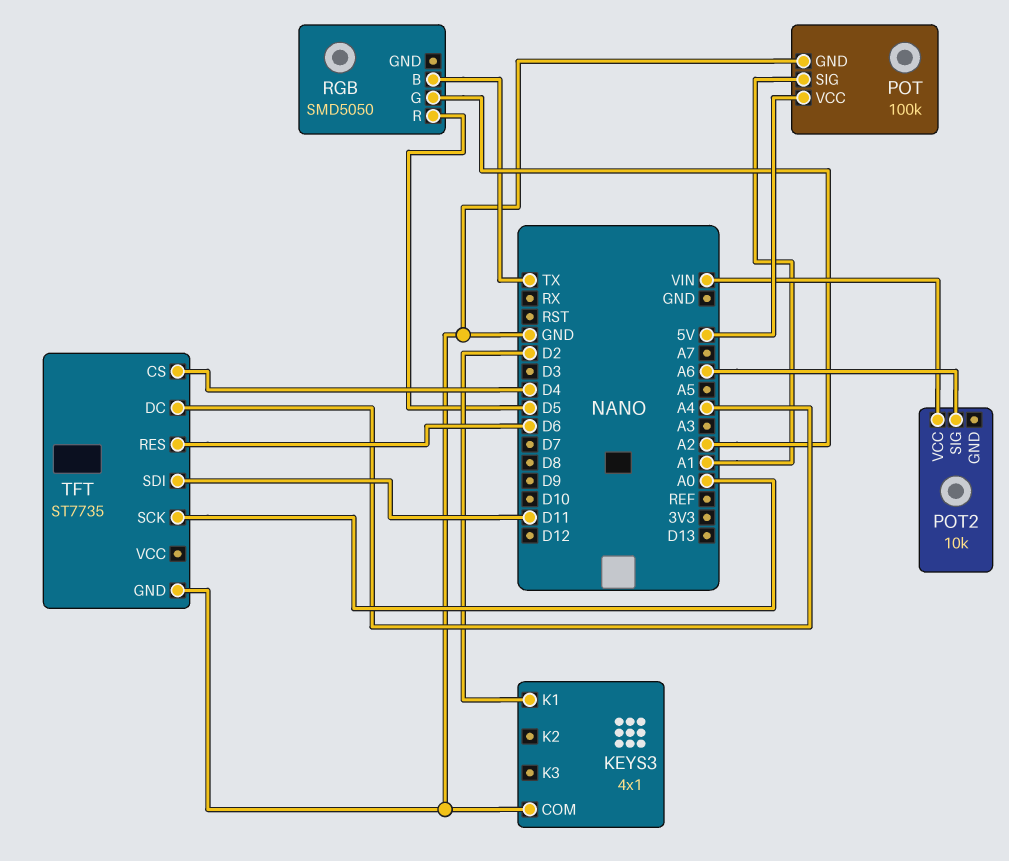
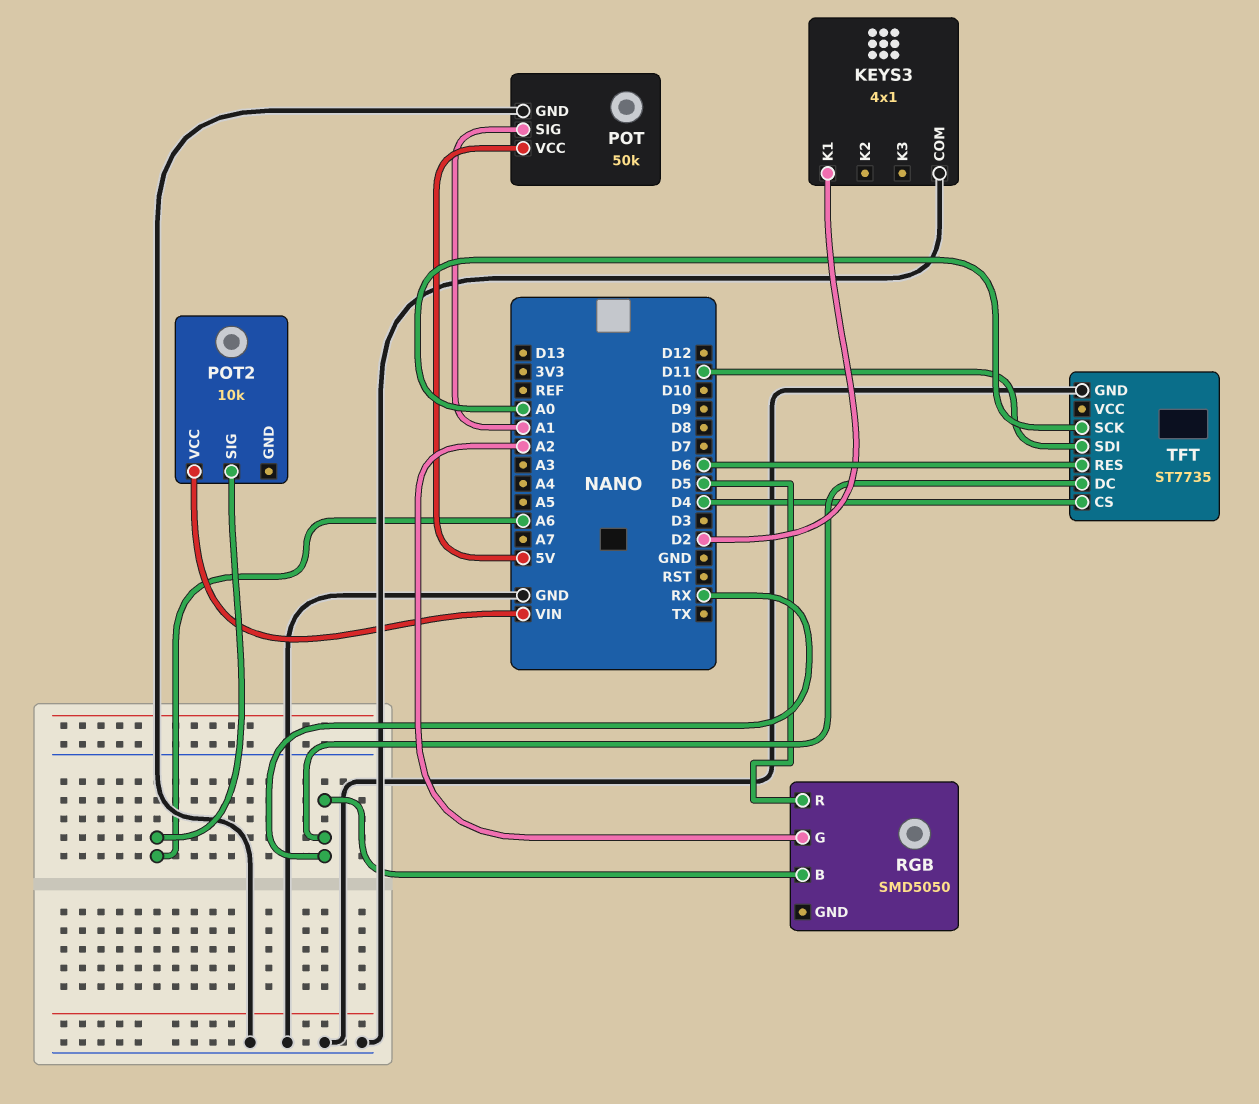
POT: 100k -> 50k
RGB pin B: TX -> RX
TFT pin DC: A4 -> RX

